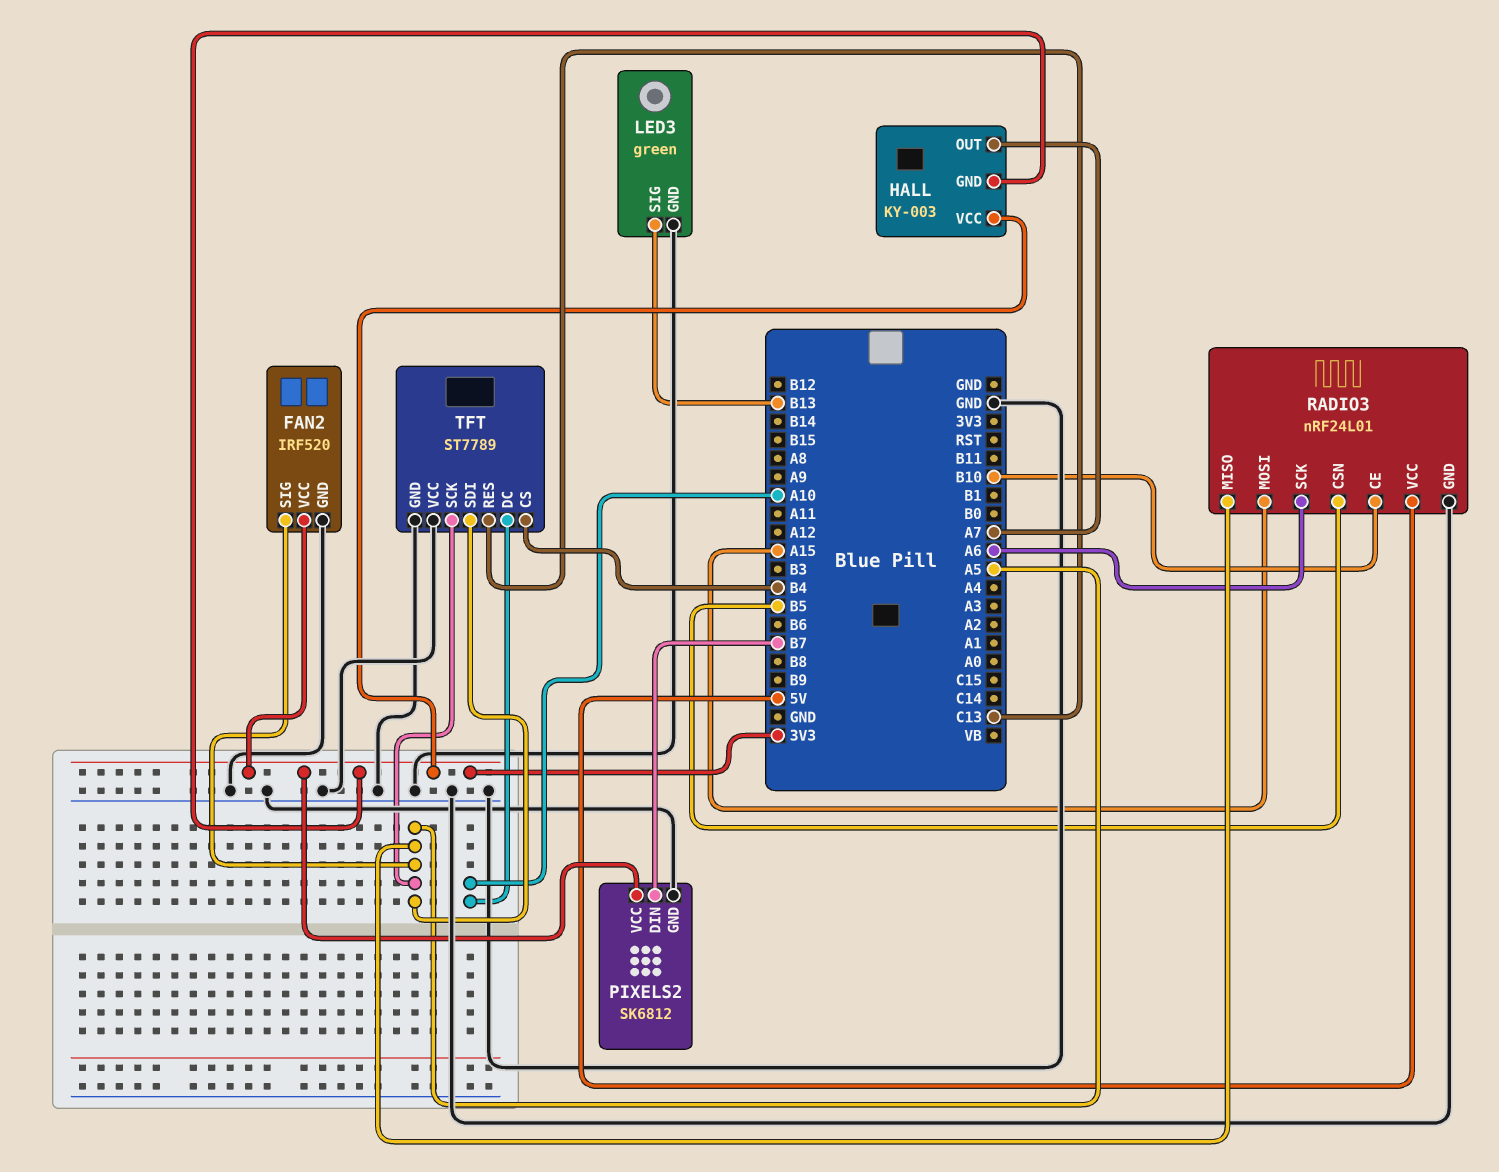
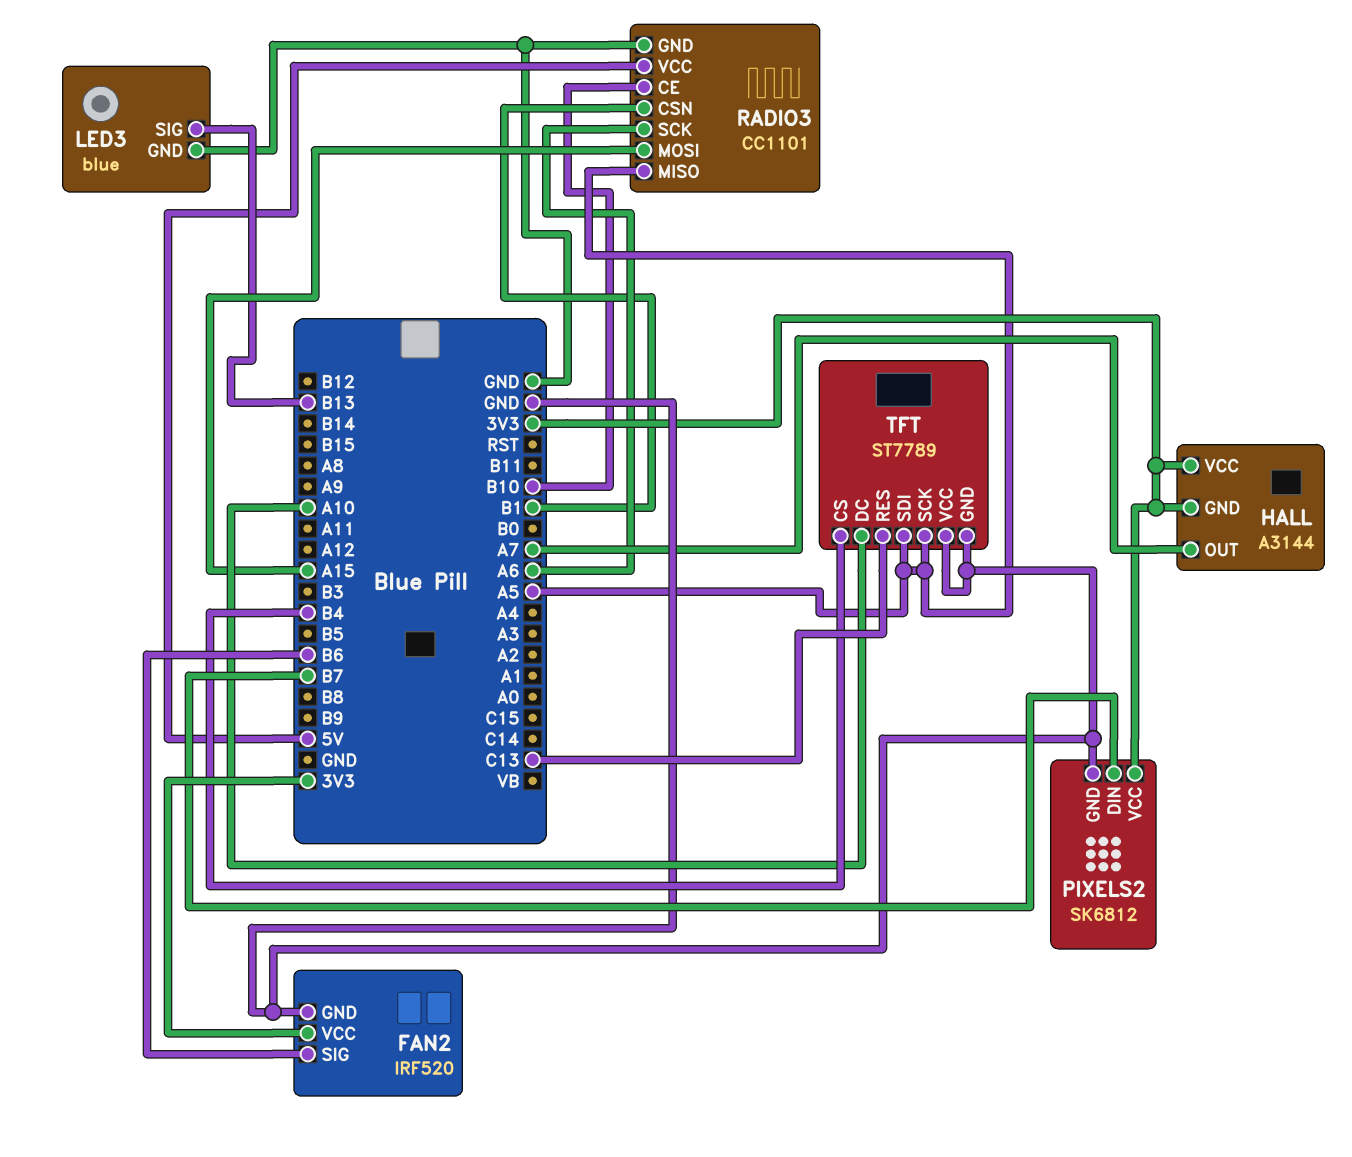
FAN2 pin SIG: A5 -> B6
HALL: KY-003 -> A3144
LED3: green -> blue
RADIO3: nRF24L01 -> CC1101
RADIO3 pin CSN: B5 -> B1

